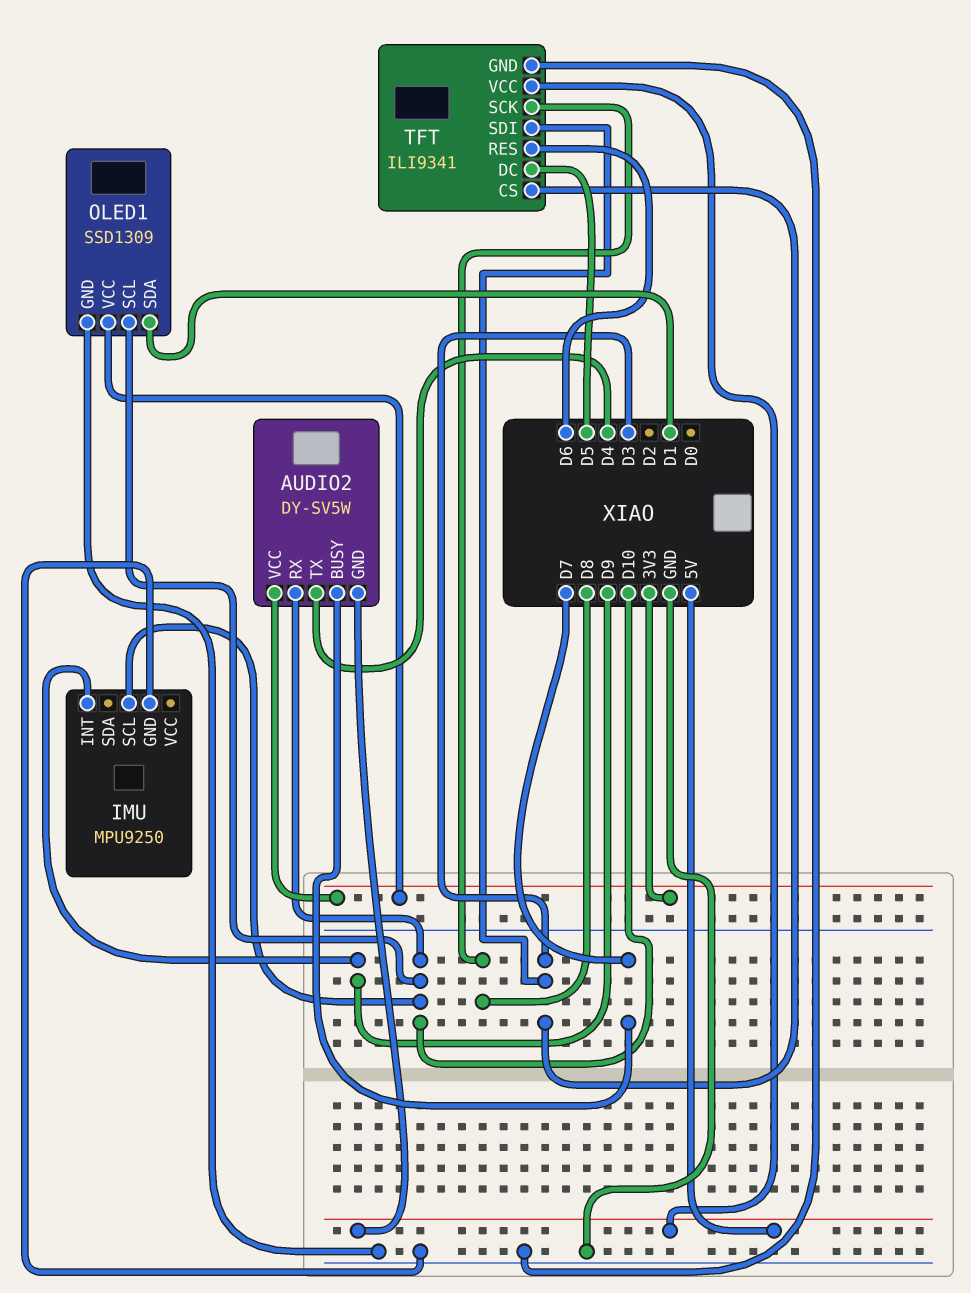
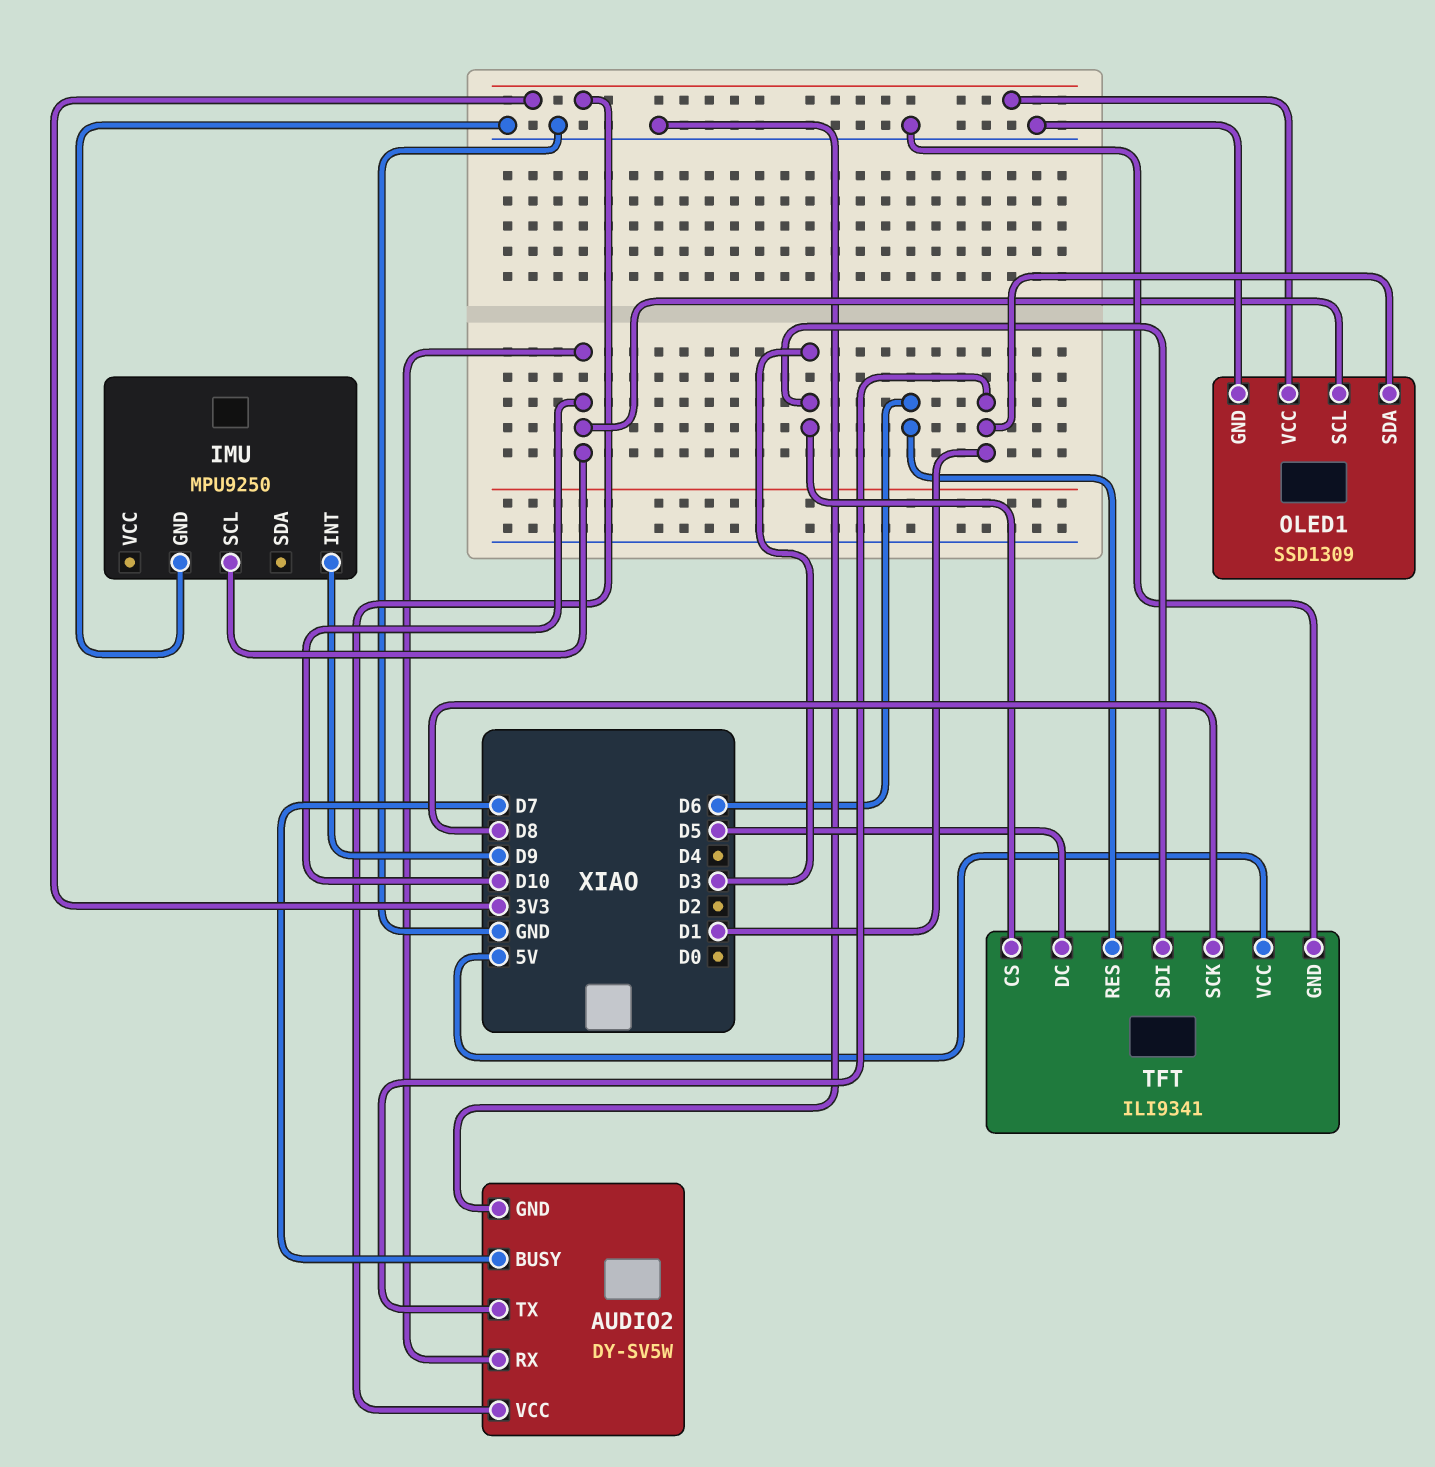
AUDIO2 pin GND: 5V -> GND
AUDIO2 pin TX: D4 -> D1

